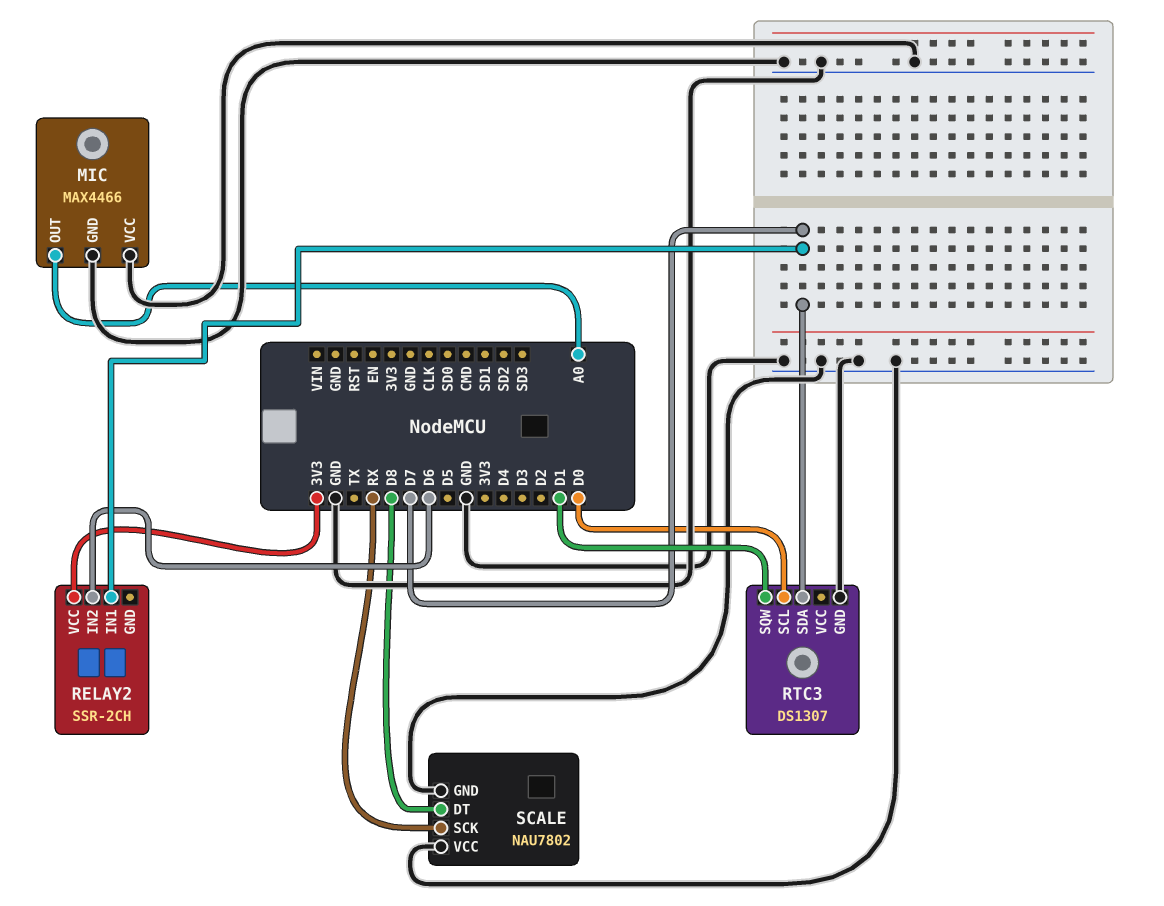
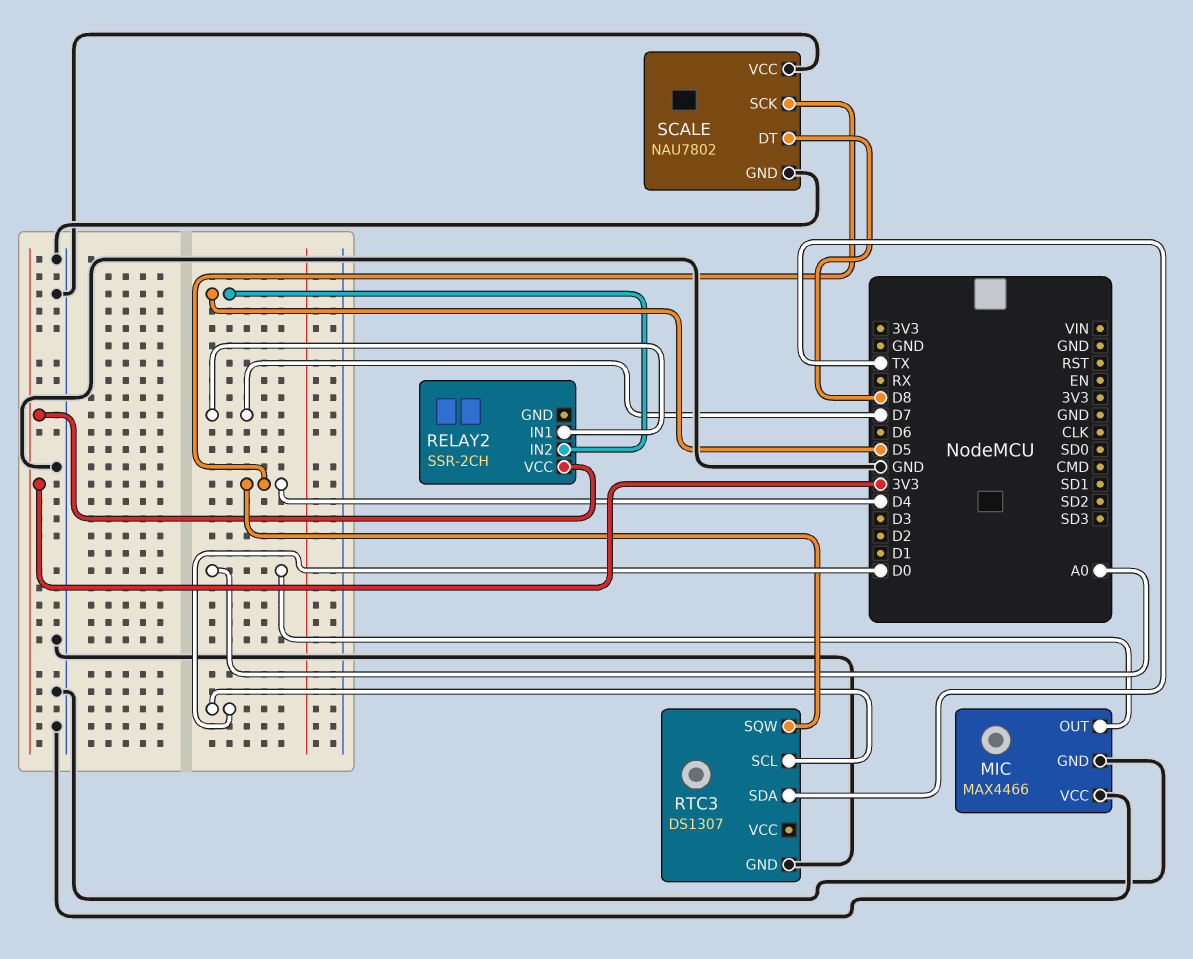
RELAY2 pin IN2: D6 -> D5
RTC3 pin SDA: D7 -> TX
RTC3 pin SQW: D1 -> D4
SCALE pin SCK: RX -> D4

